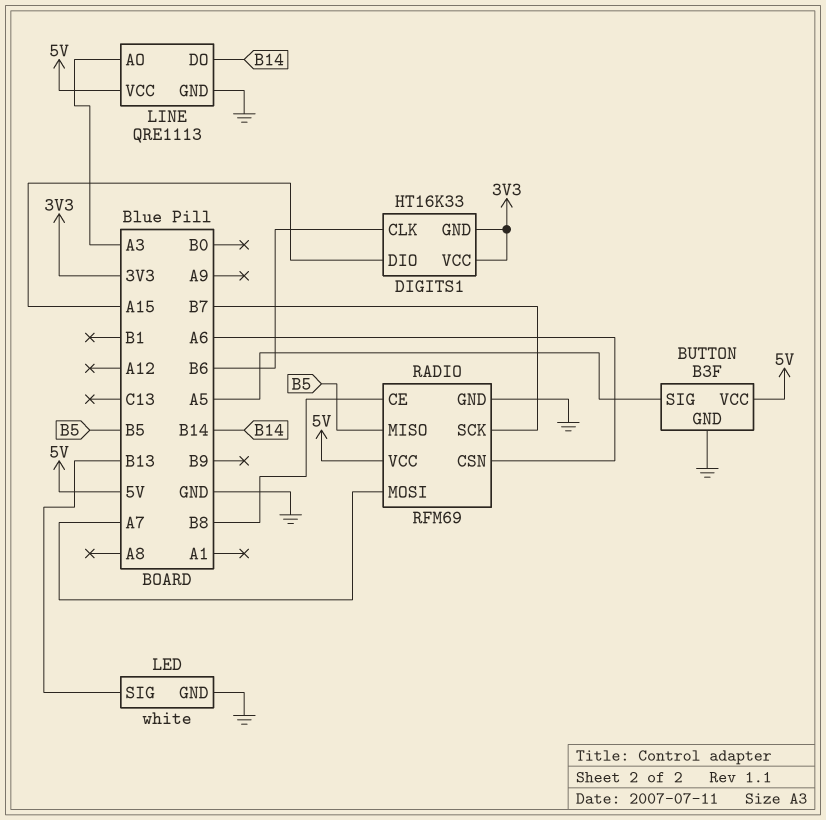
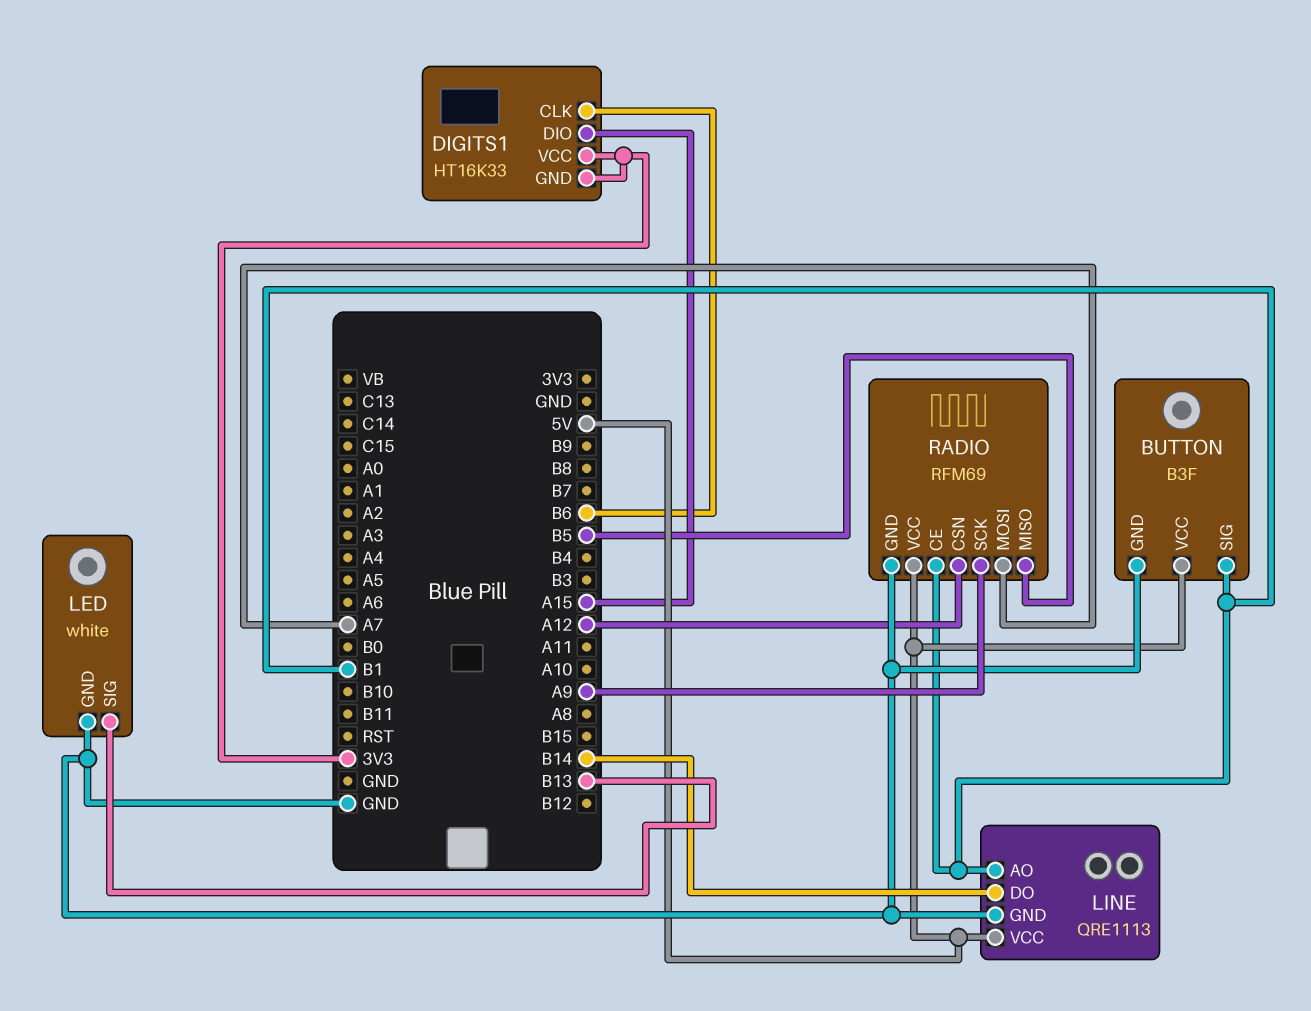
BUTTON pin SIG: A5 -> B1
LINE pin AO: A3 -> B1
RADIO pin CE: B8 -> B1
RADIO pin CSN: A6 -> A12
RADIO pin SCK: B7 -> A9

